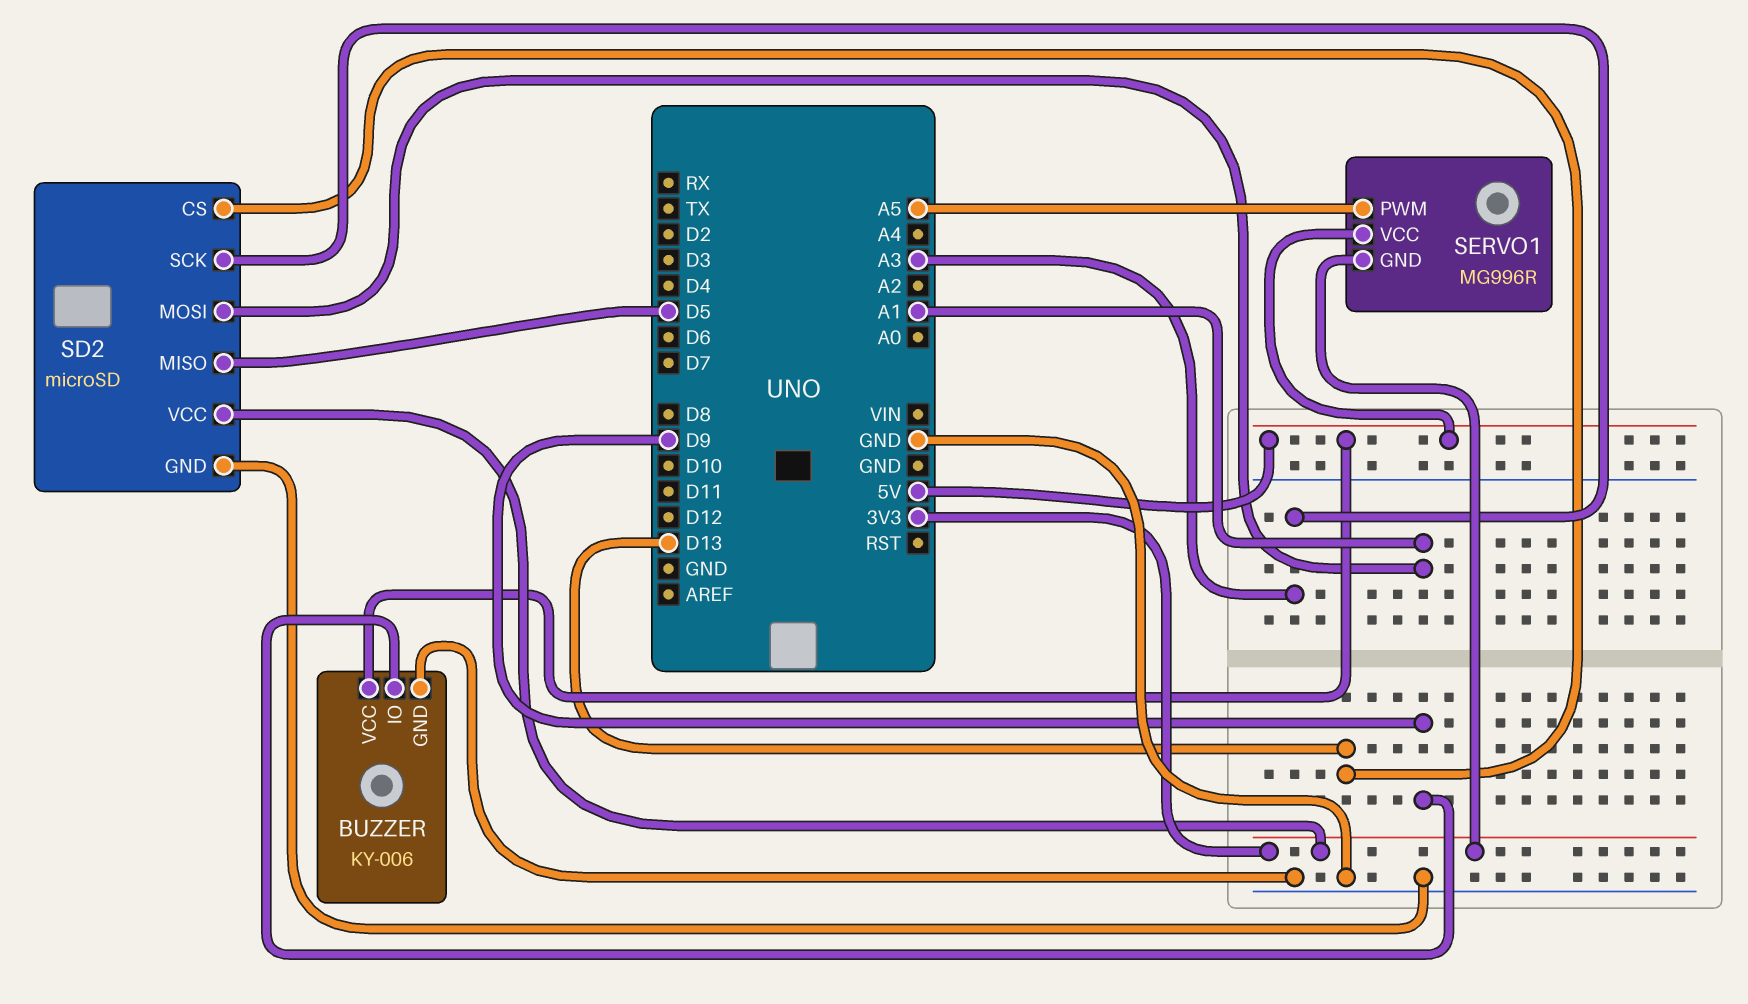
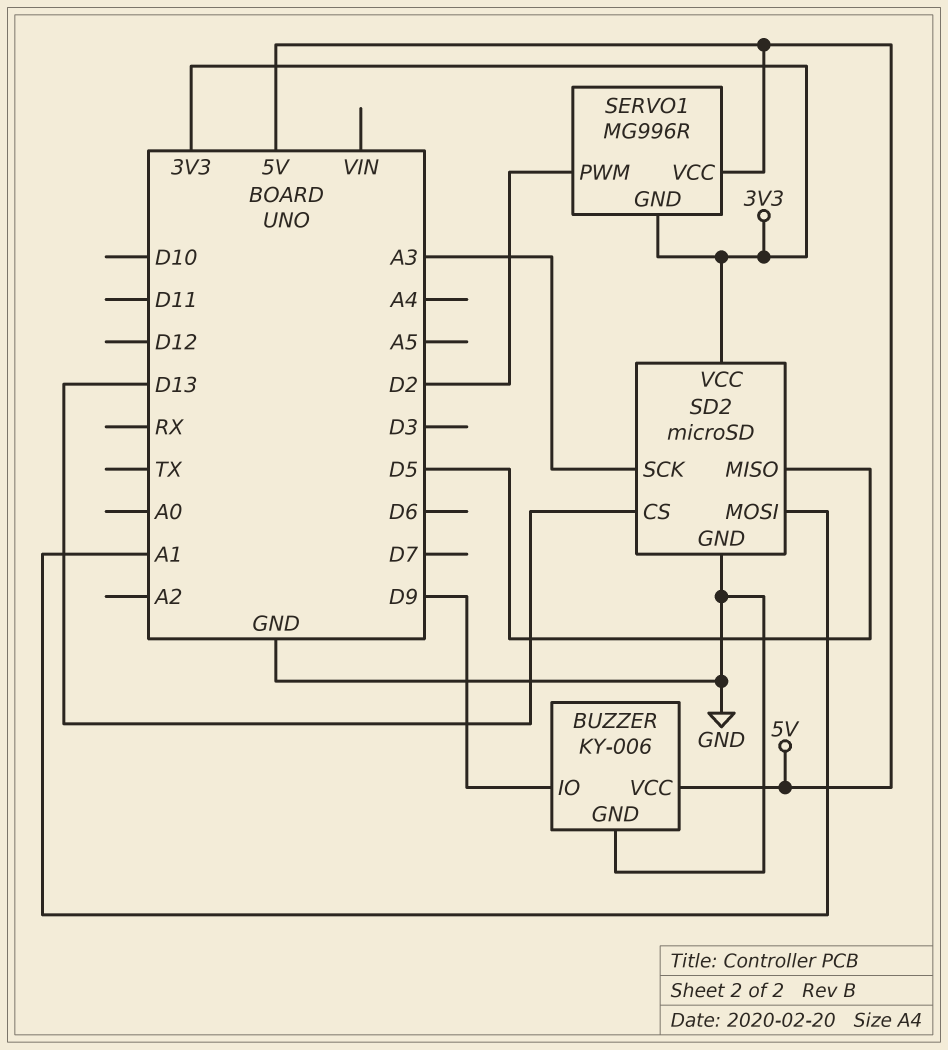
SERVO1 pin PWM: A5 -> D2

